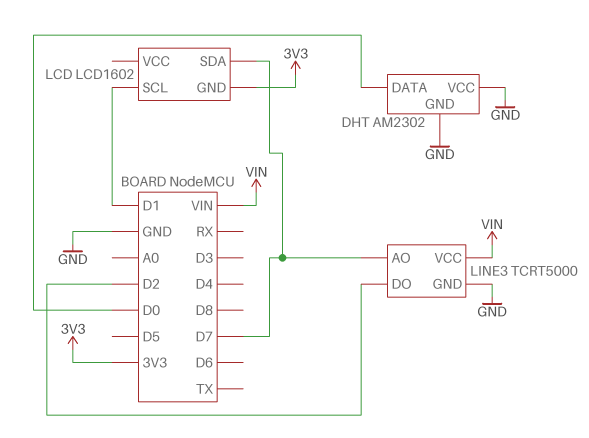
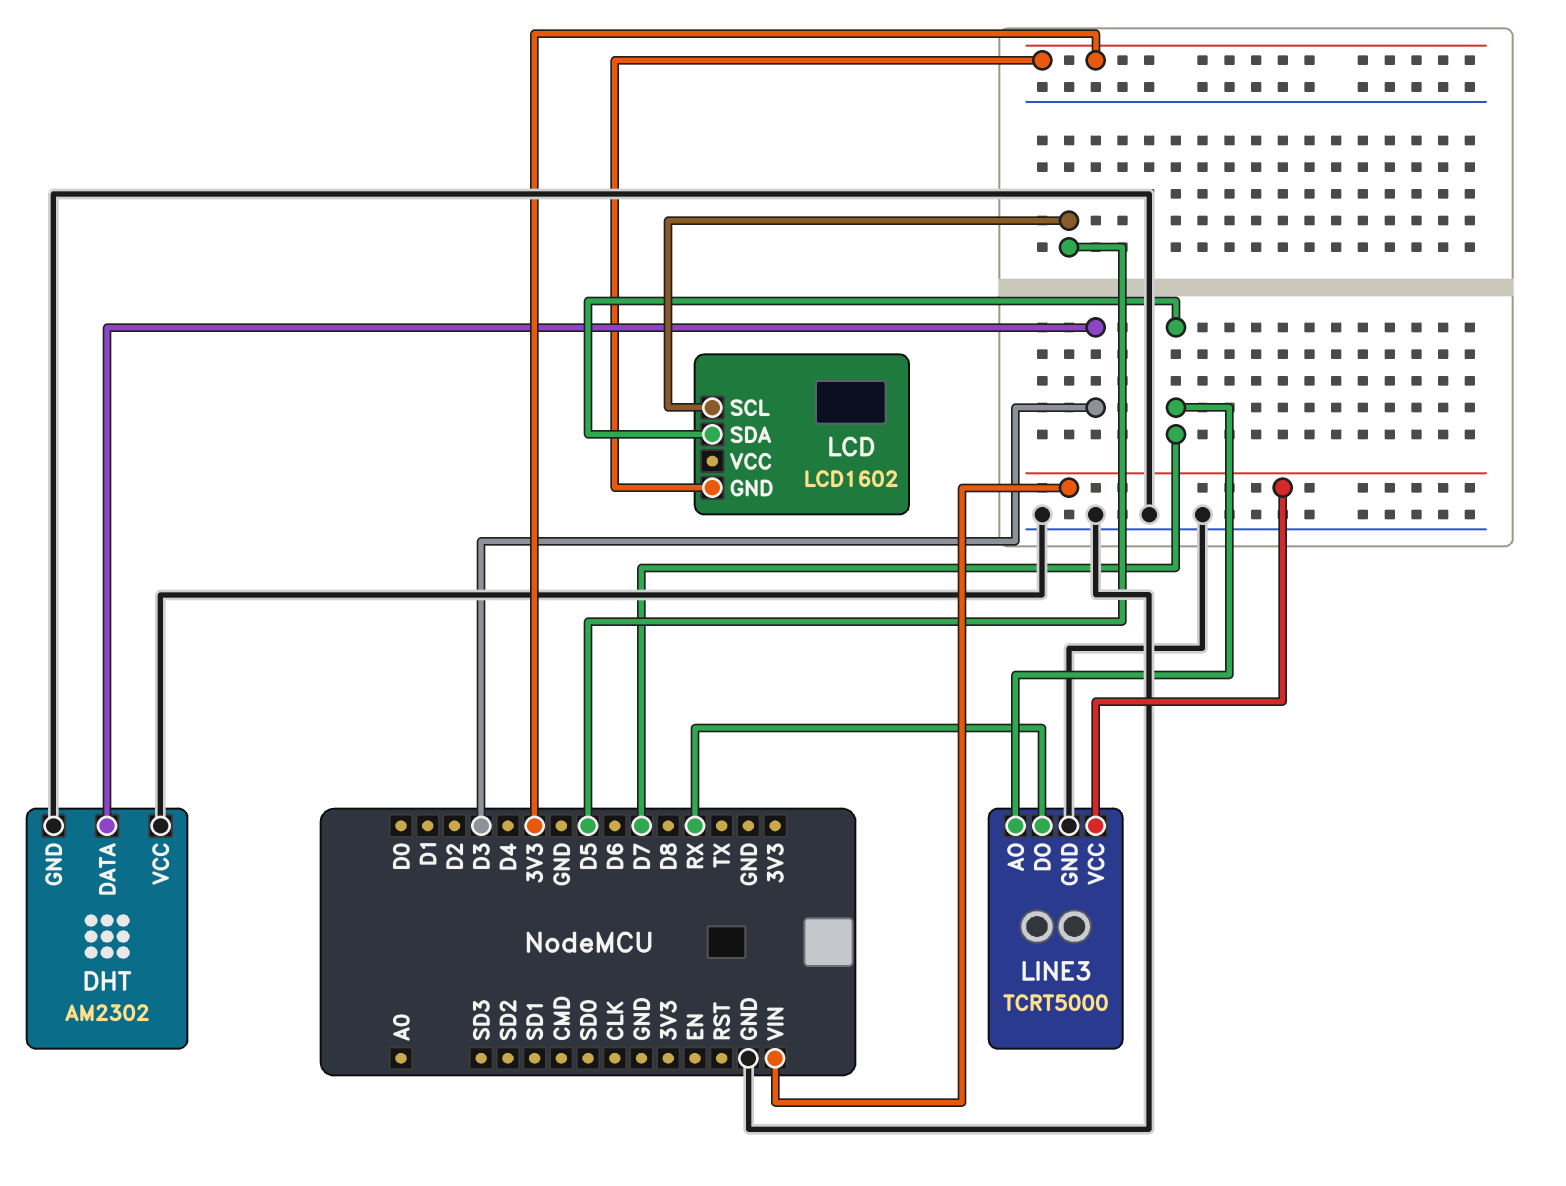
DHT pin DATA: D0 -> D3
LCD pin SCL: D1 -> D5
LINE3 pin DO: D2 -> RX

